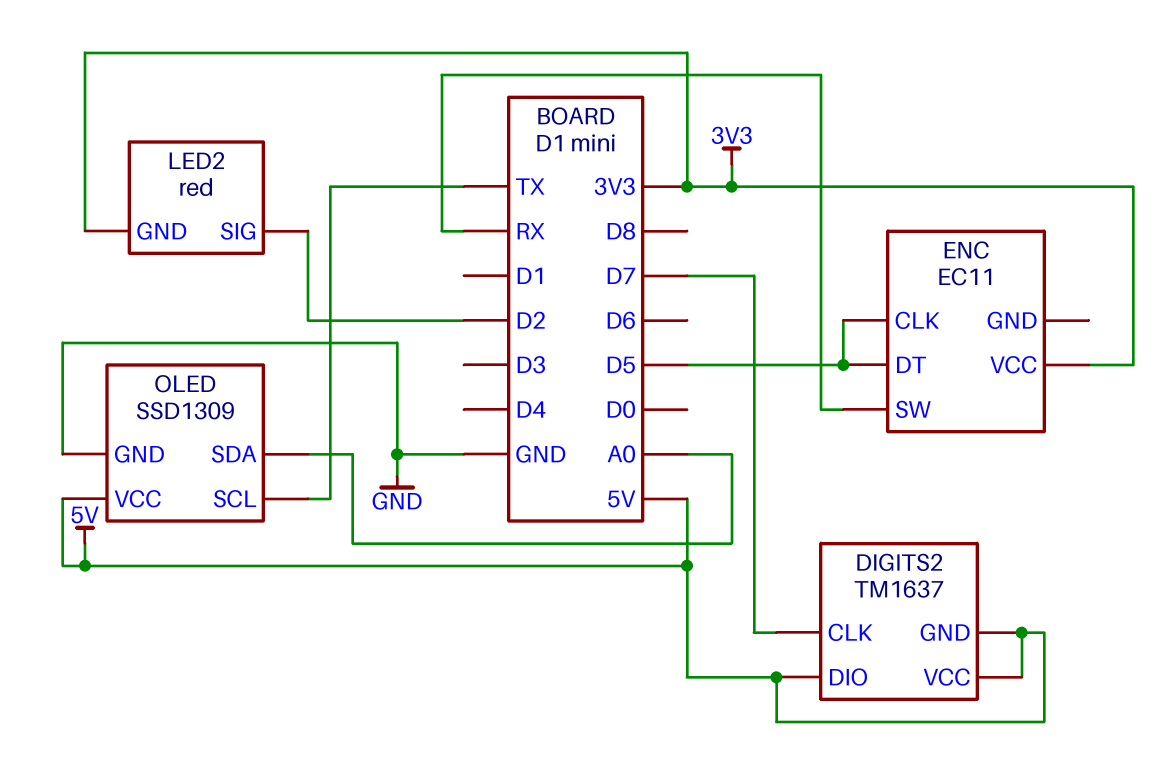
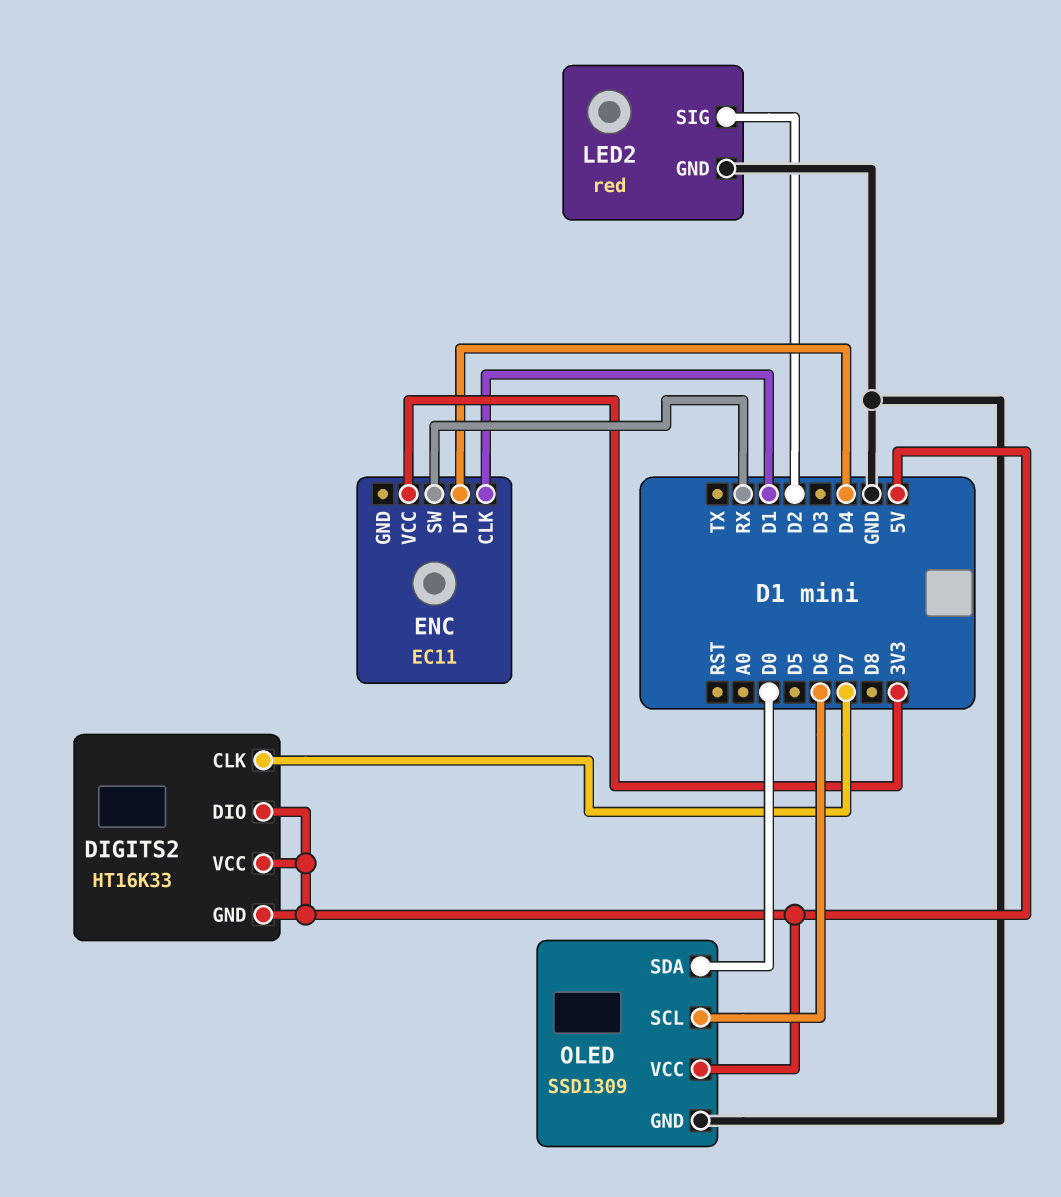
DIGITS2: TM1637 -> HT16K33
ENC pin CLK: D5 -> D1
ENC pin DT: D5 -> D4
LED2 pin GND: 3V3 -> GND
OLED pin SCL: TX -> D6
OLED pin SDA: A0 -> D0

